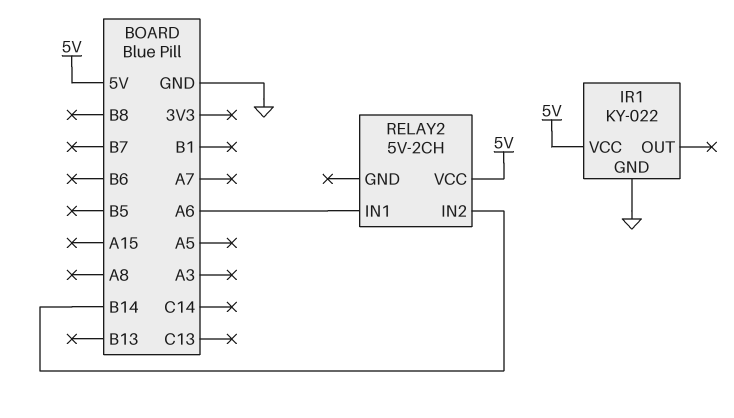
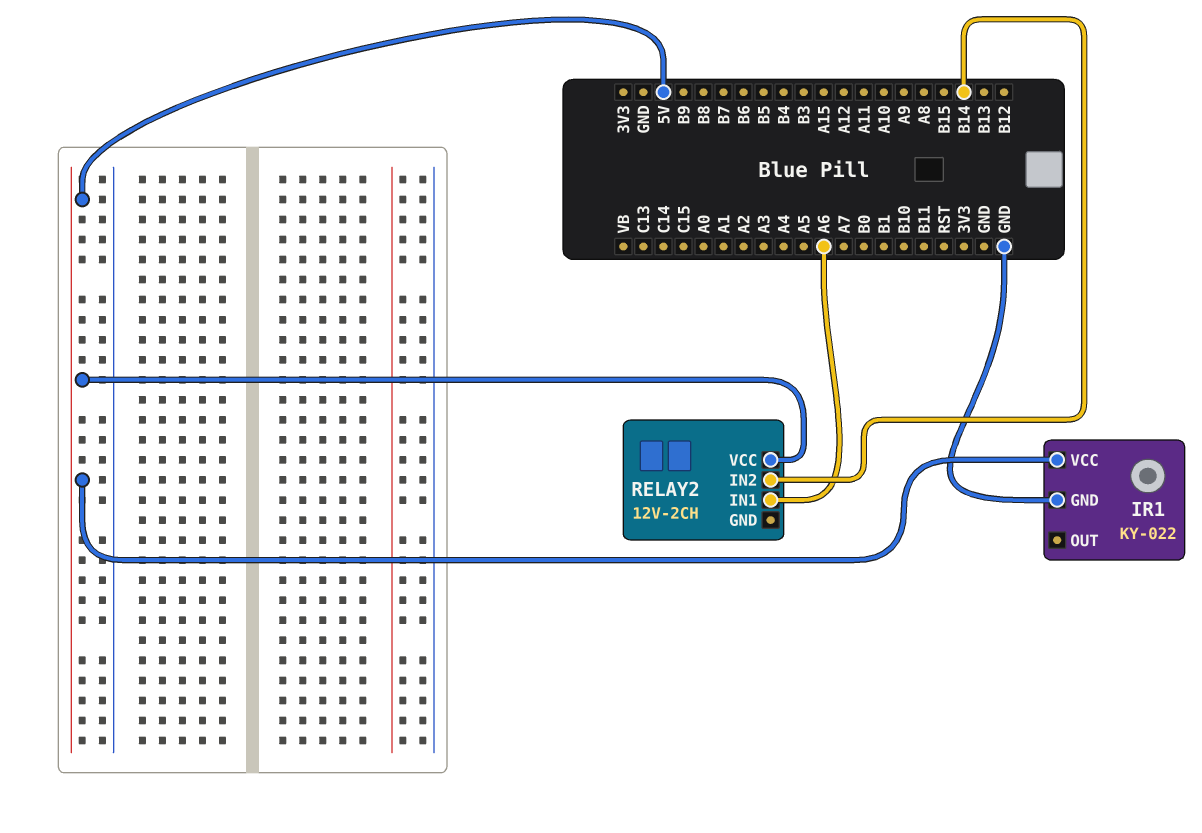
RELAY2: 5V-2CH -> 12V-2CH

